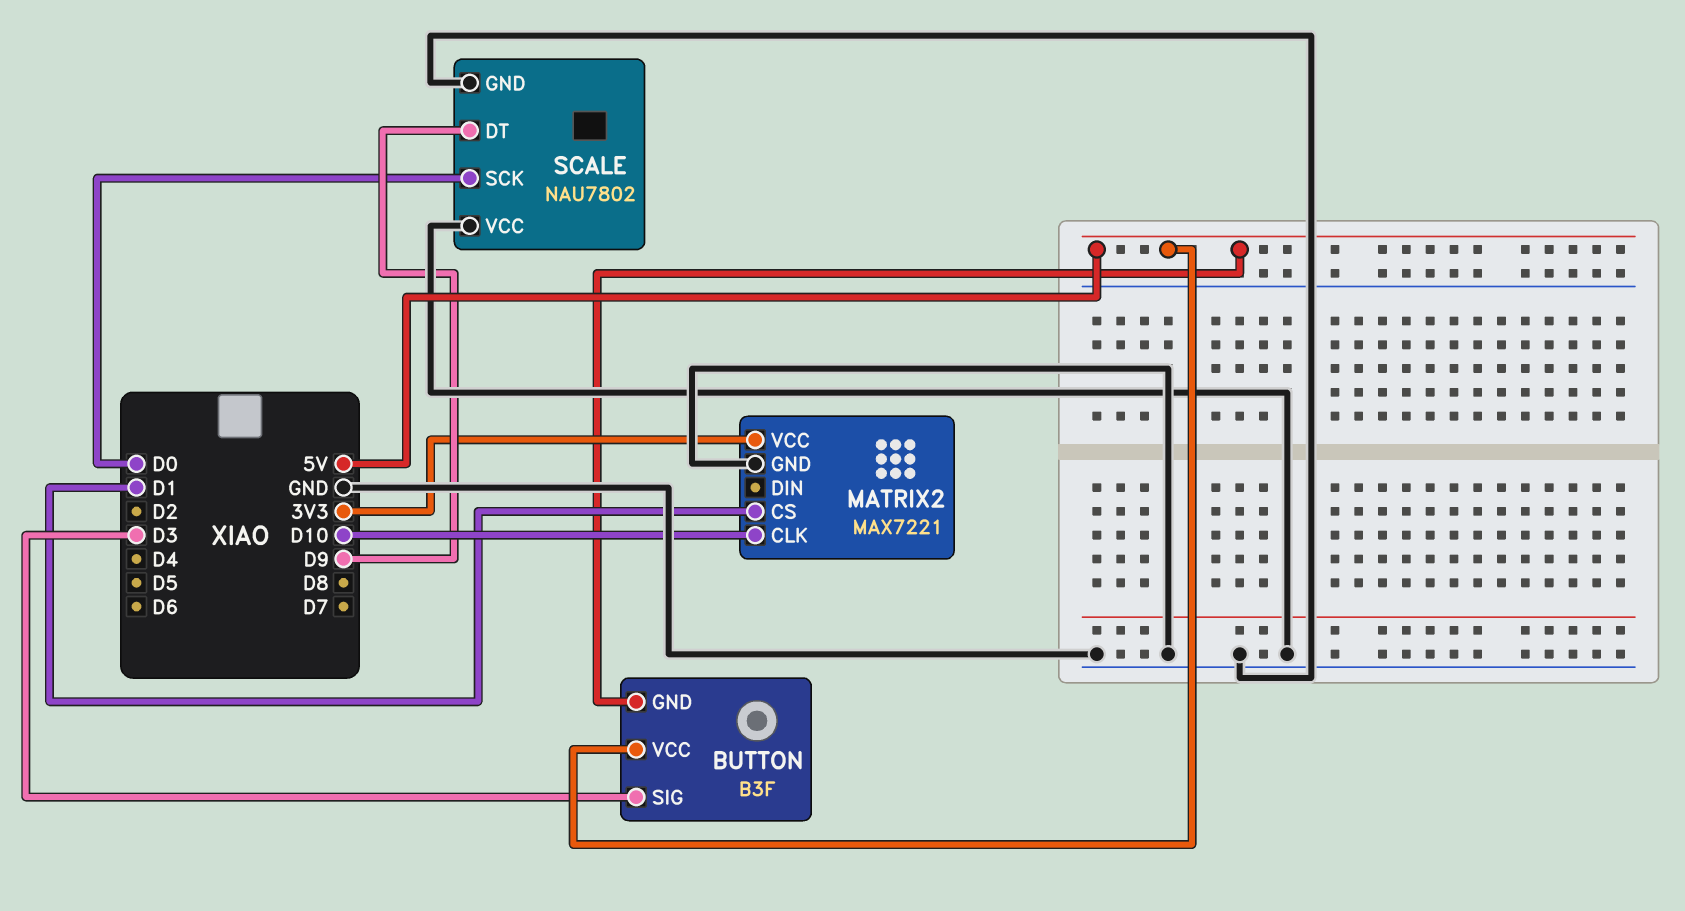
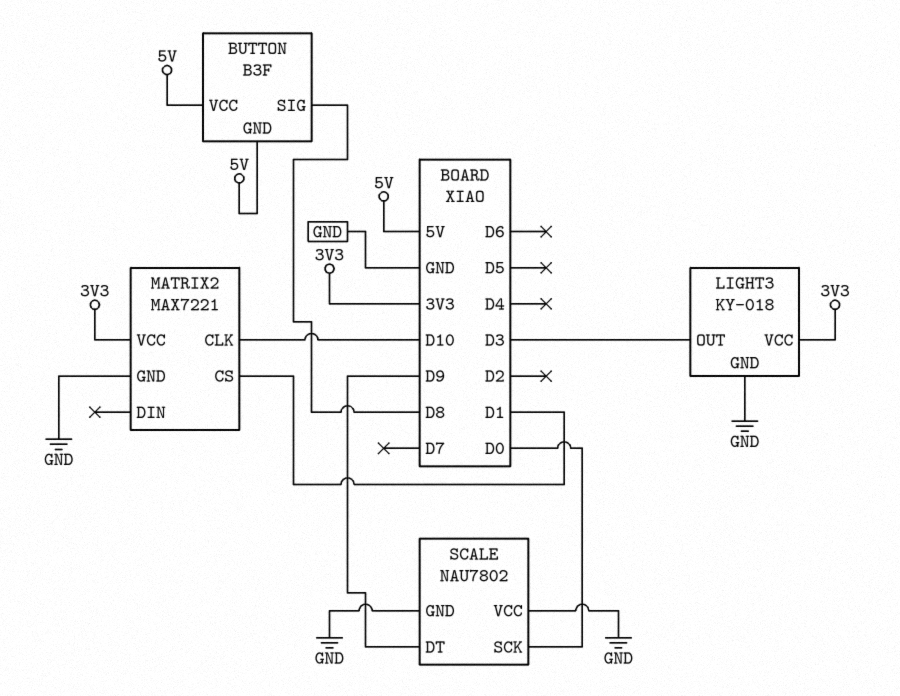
BUTTON pin SIG: D3 -> D8
LIGHT3: none -> KY-018
LIGHT3 pin GND: none -> GND
LIGHT3 pin OUT: none -> D3
LIGHT3 pin VCC: none -> 3V3

